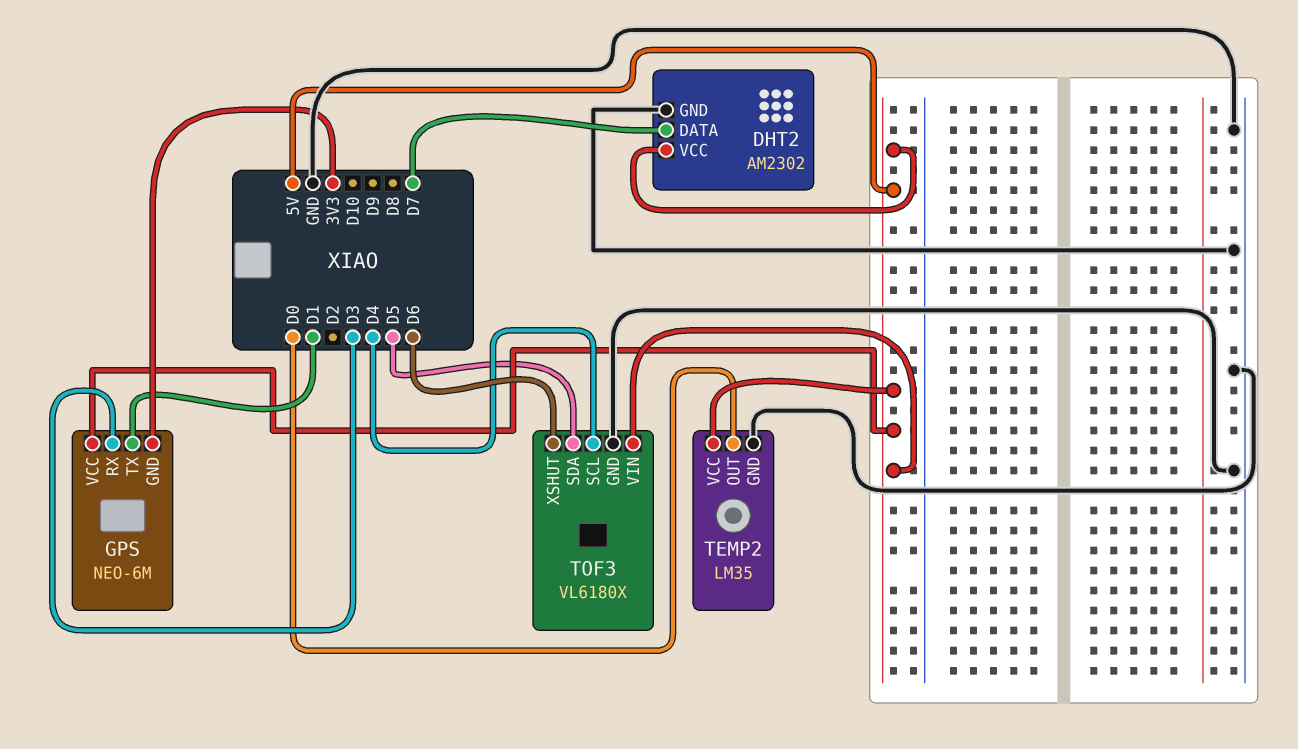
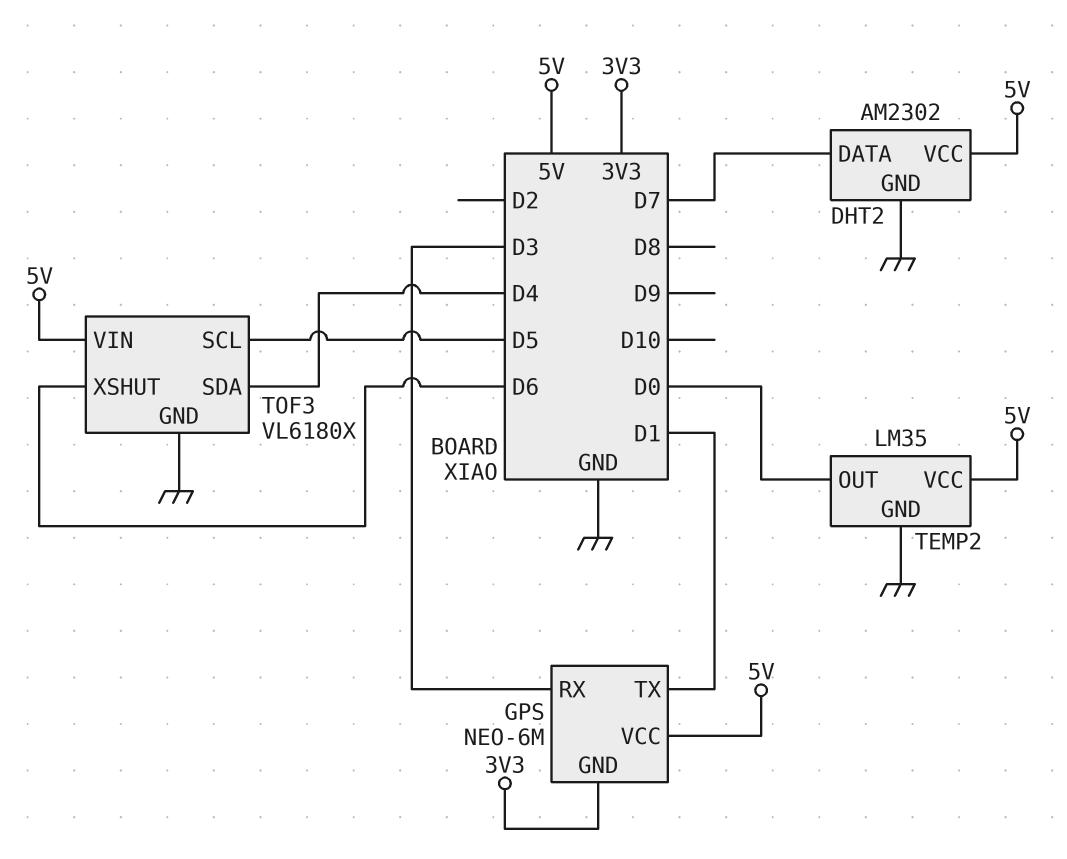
TOF3 pin SCL: D4 -> D5
TOF3 pin SDA: D5 -> D4

